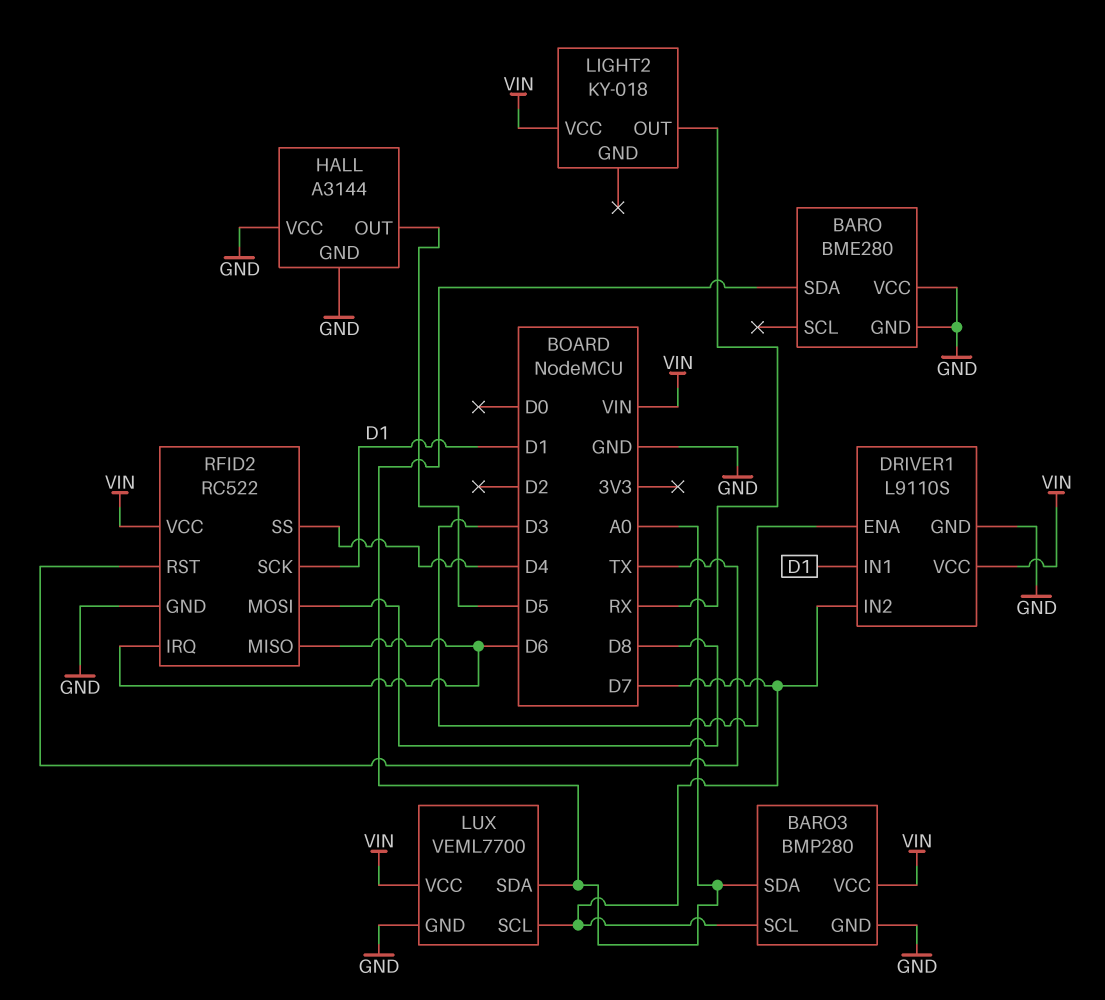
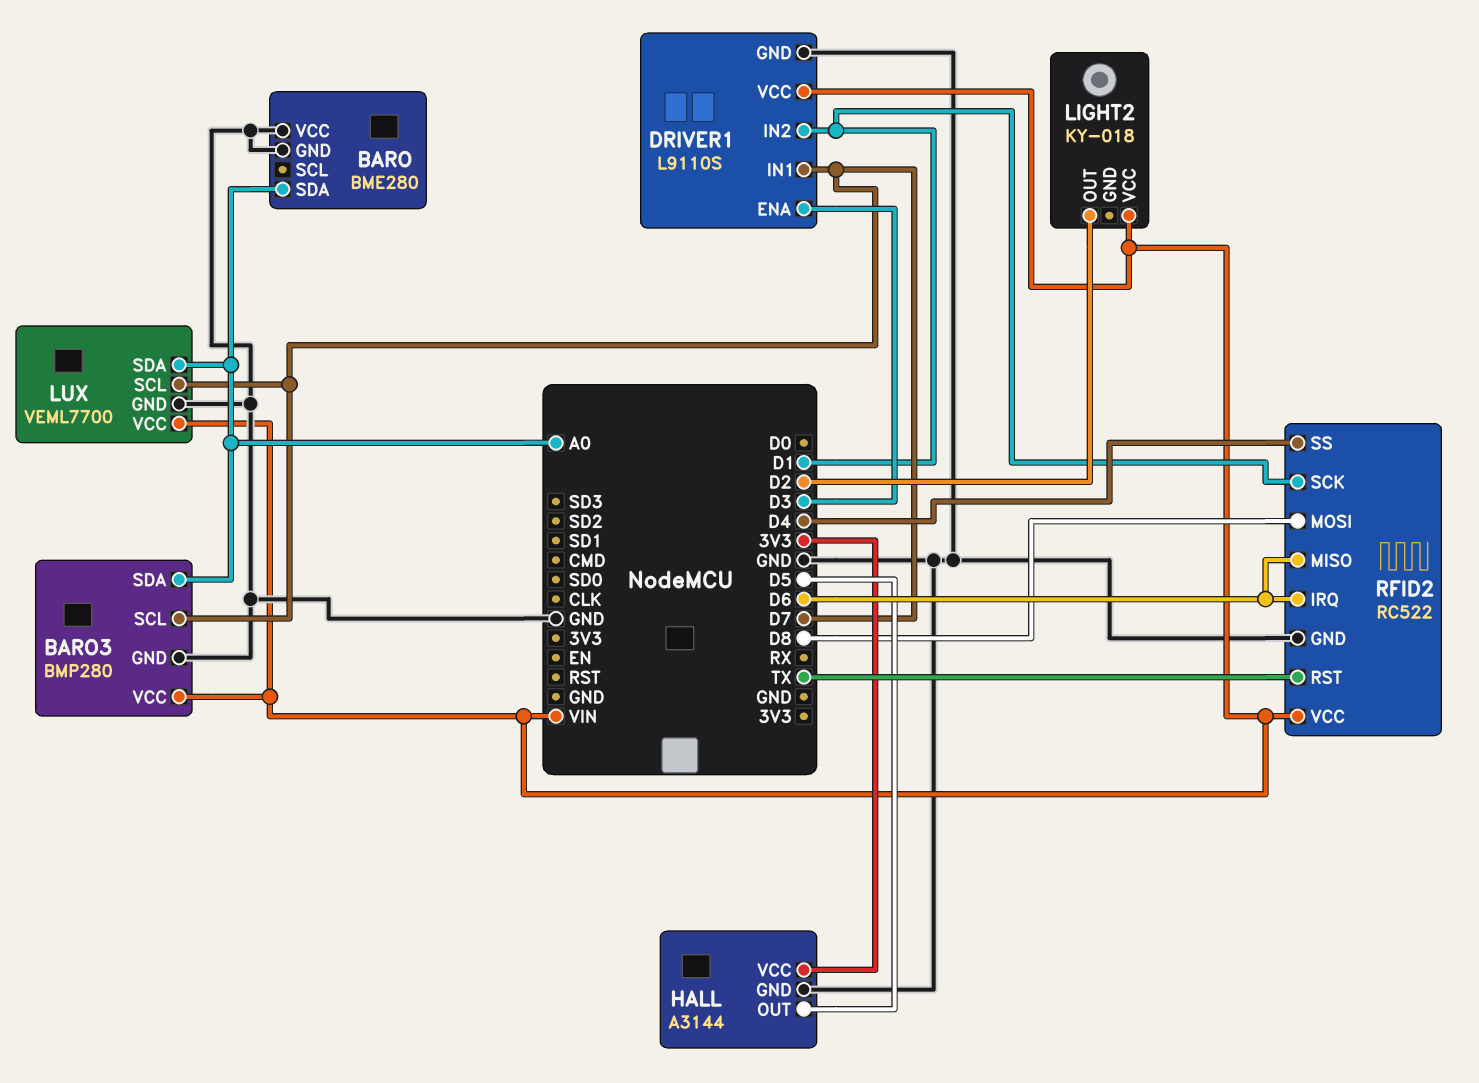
DRIVER1 pin IN1: D1 -> D7
DRIVER1 pin IN2: D7 -> D1
HALL pin VCC: GND -> 3V3
LIGHT2 pin OUT: RX -> D2

